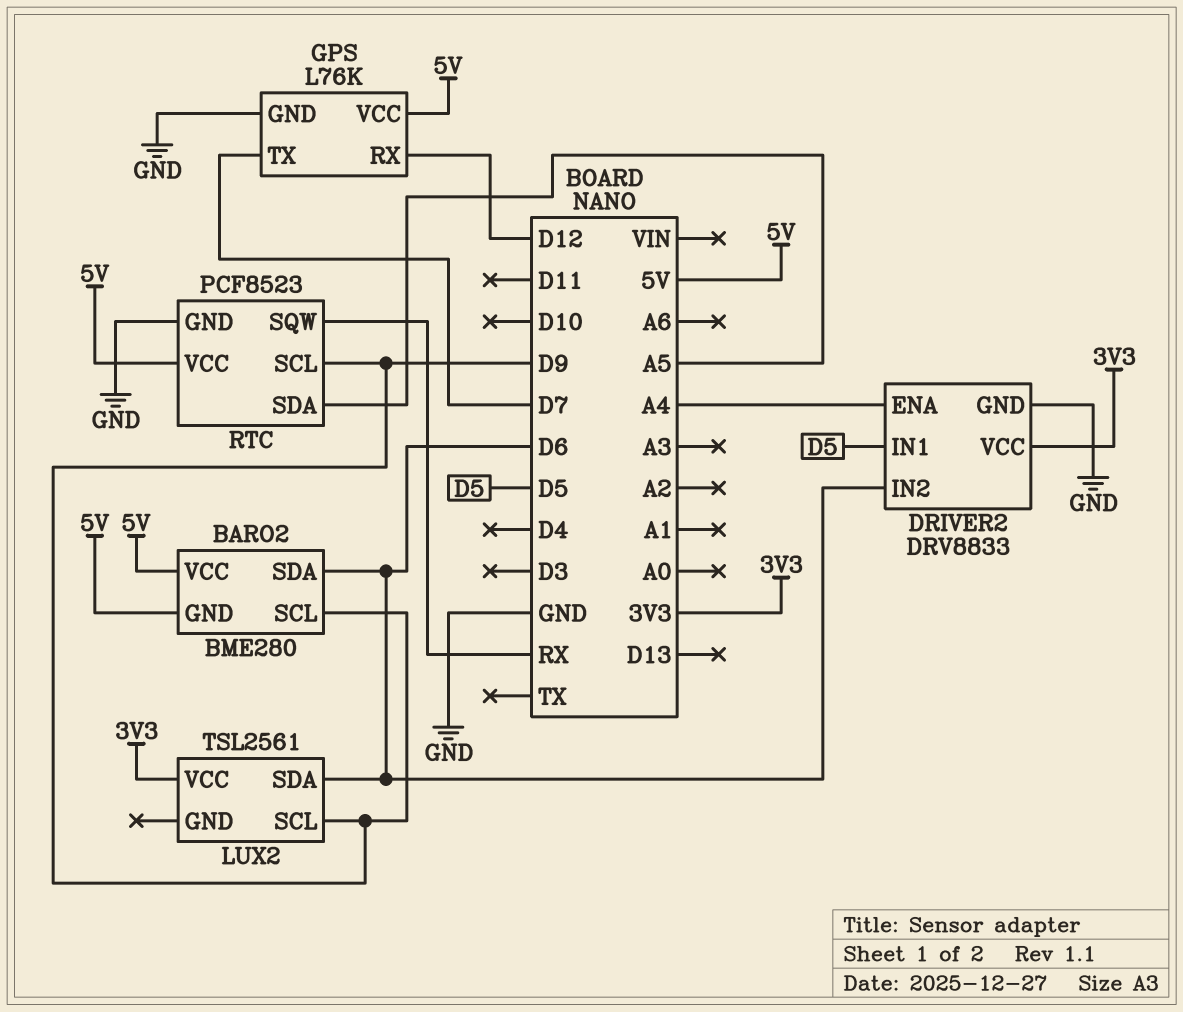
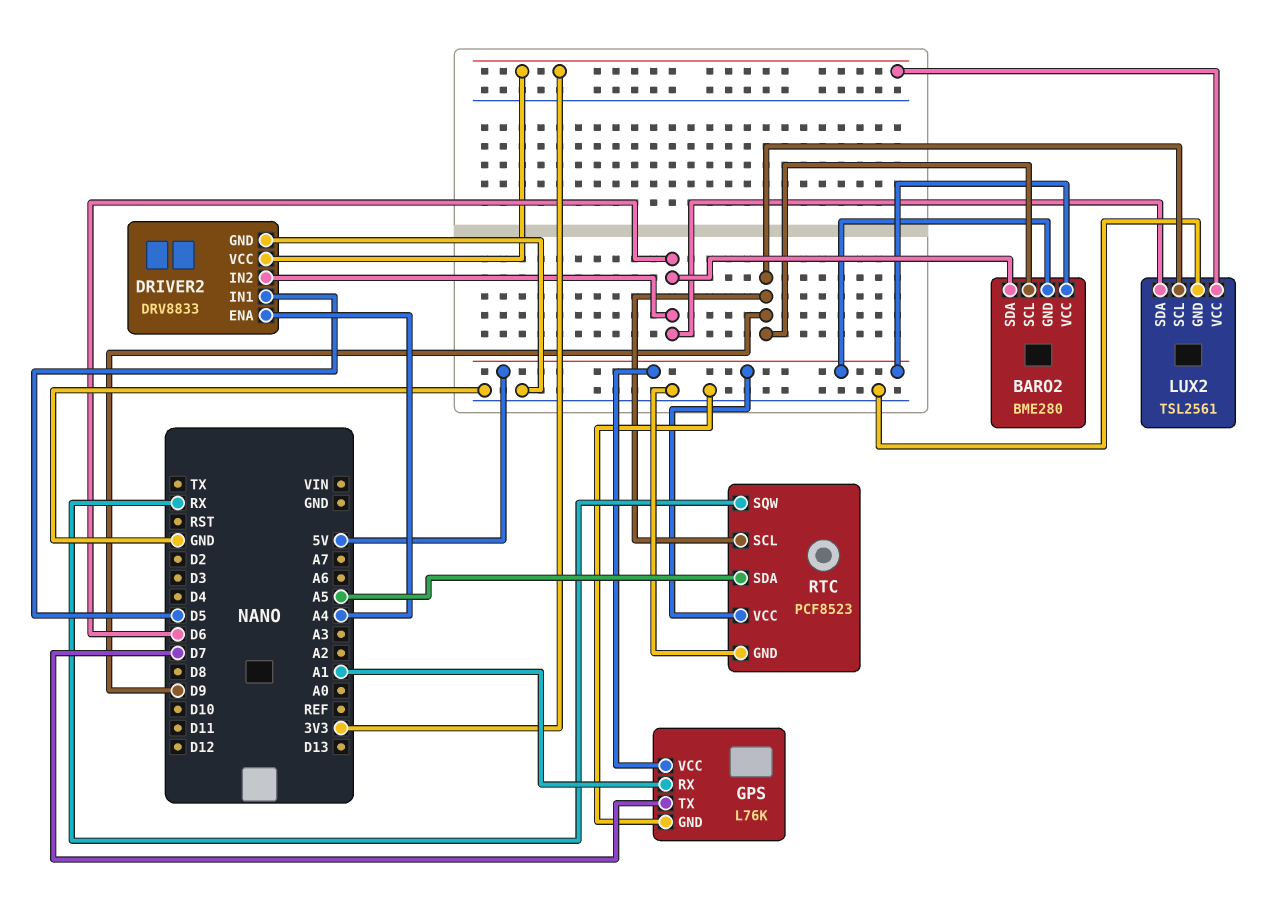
GPS pin RX: D12 -> A1
LUX2 pin GND: none -> GND

